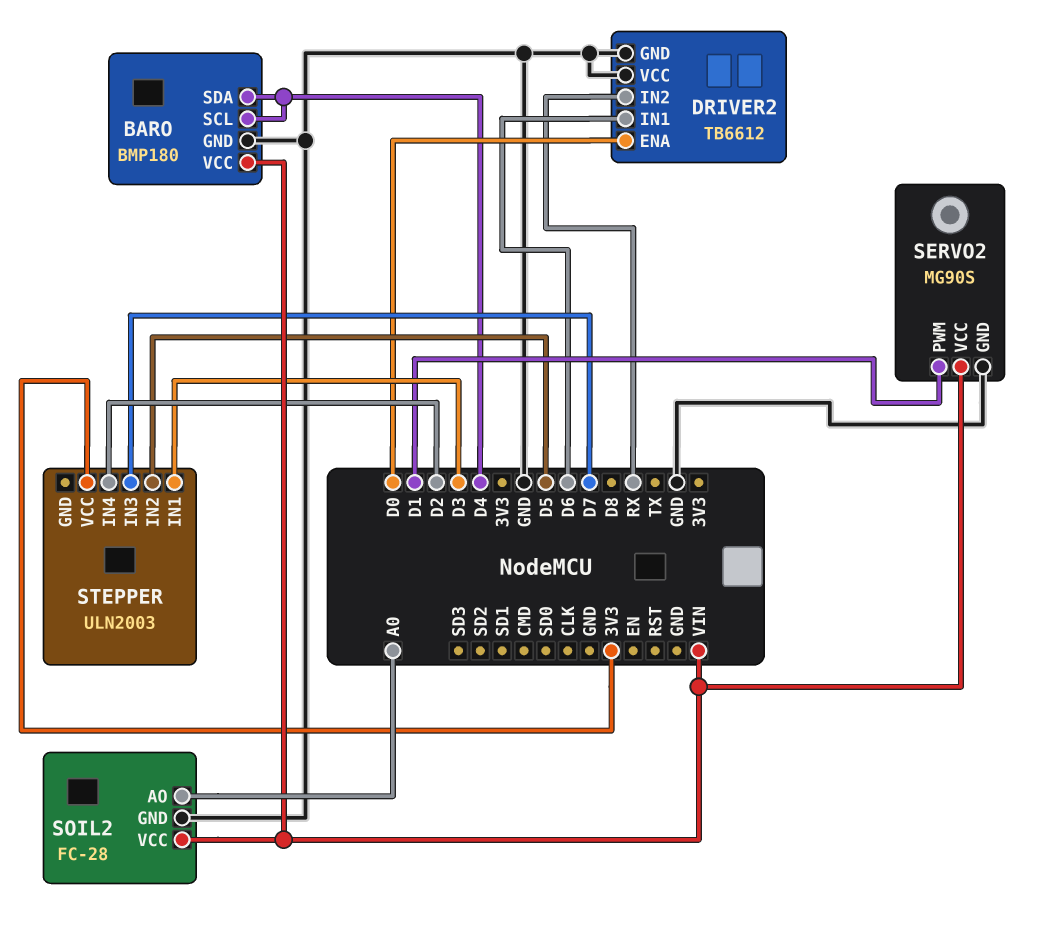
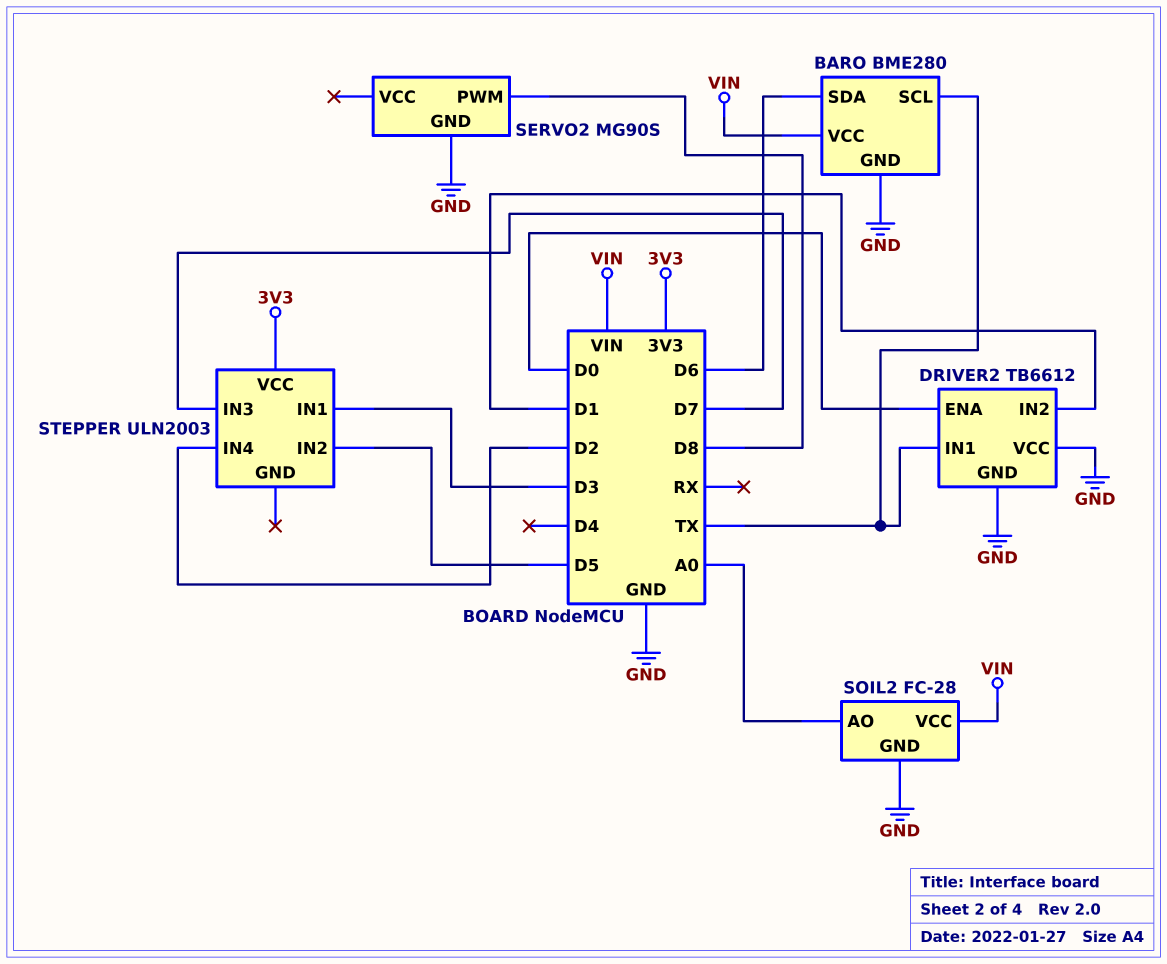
BARO: BMP180 -> BME280
BARO pin SCL: D4 -> TX
BARO pin SDA: D4 -> D6
DRIVER2 pin IN1: D6 -> TX
DRIVER2 pin IN2: RX -> D1
SERVO2 pin PWM: D1 -> D8
SERVO2 pin VCC: VIN -> none

